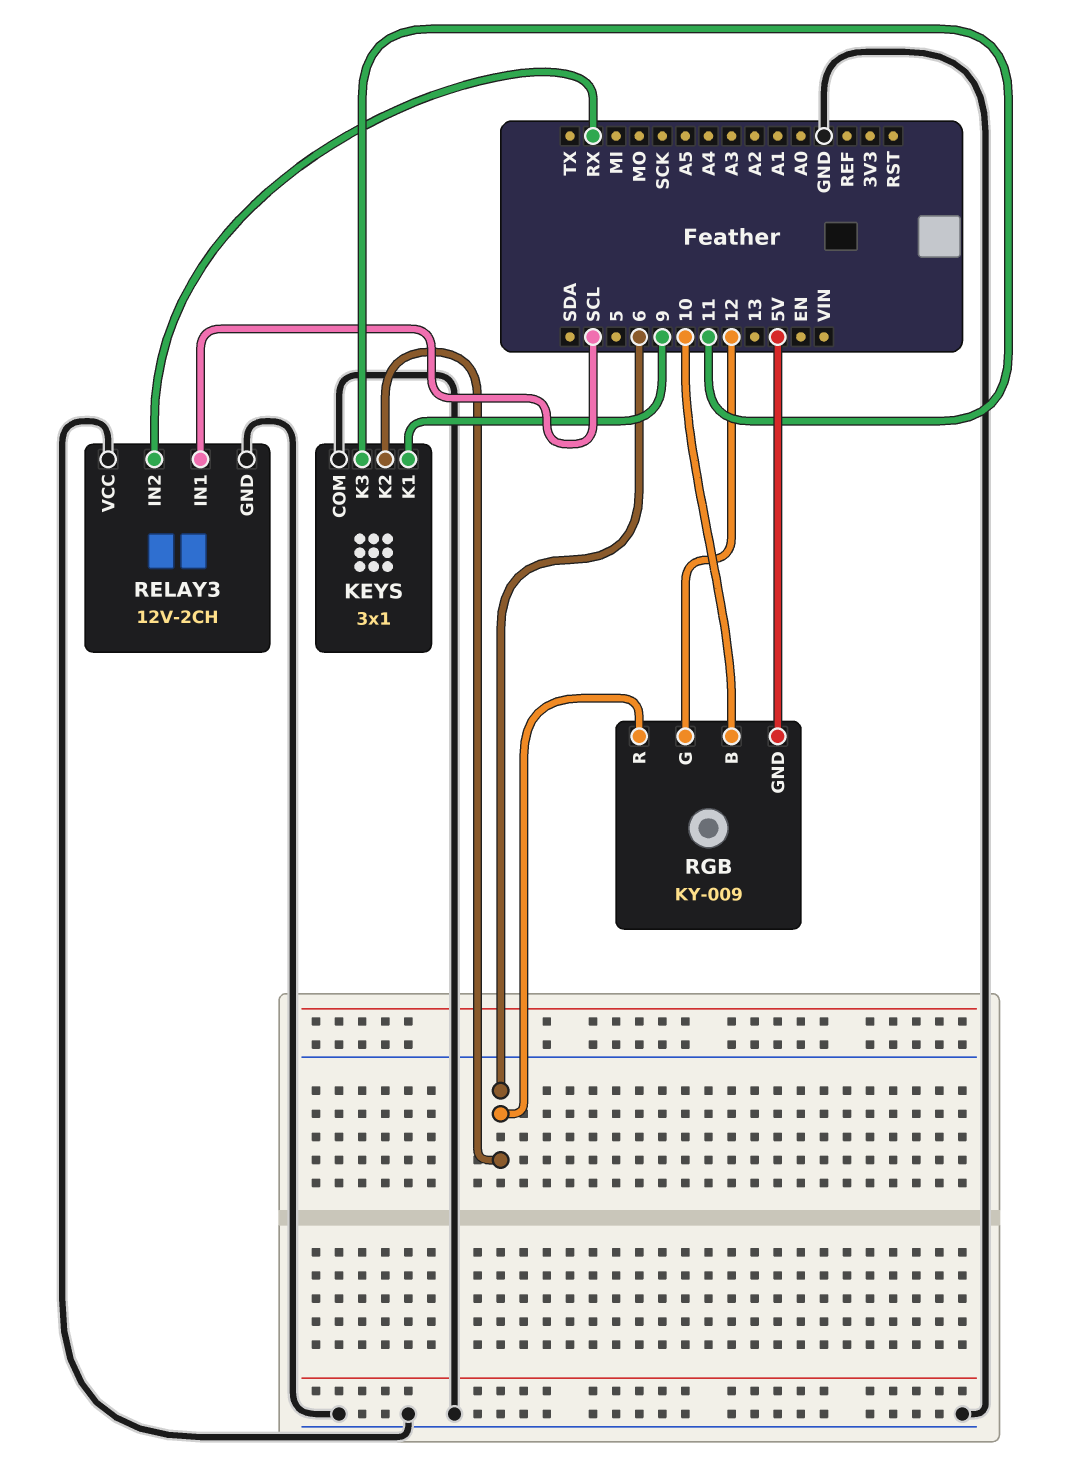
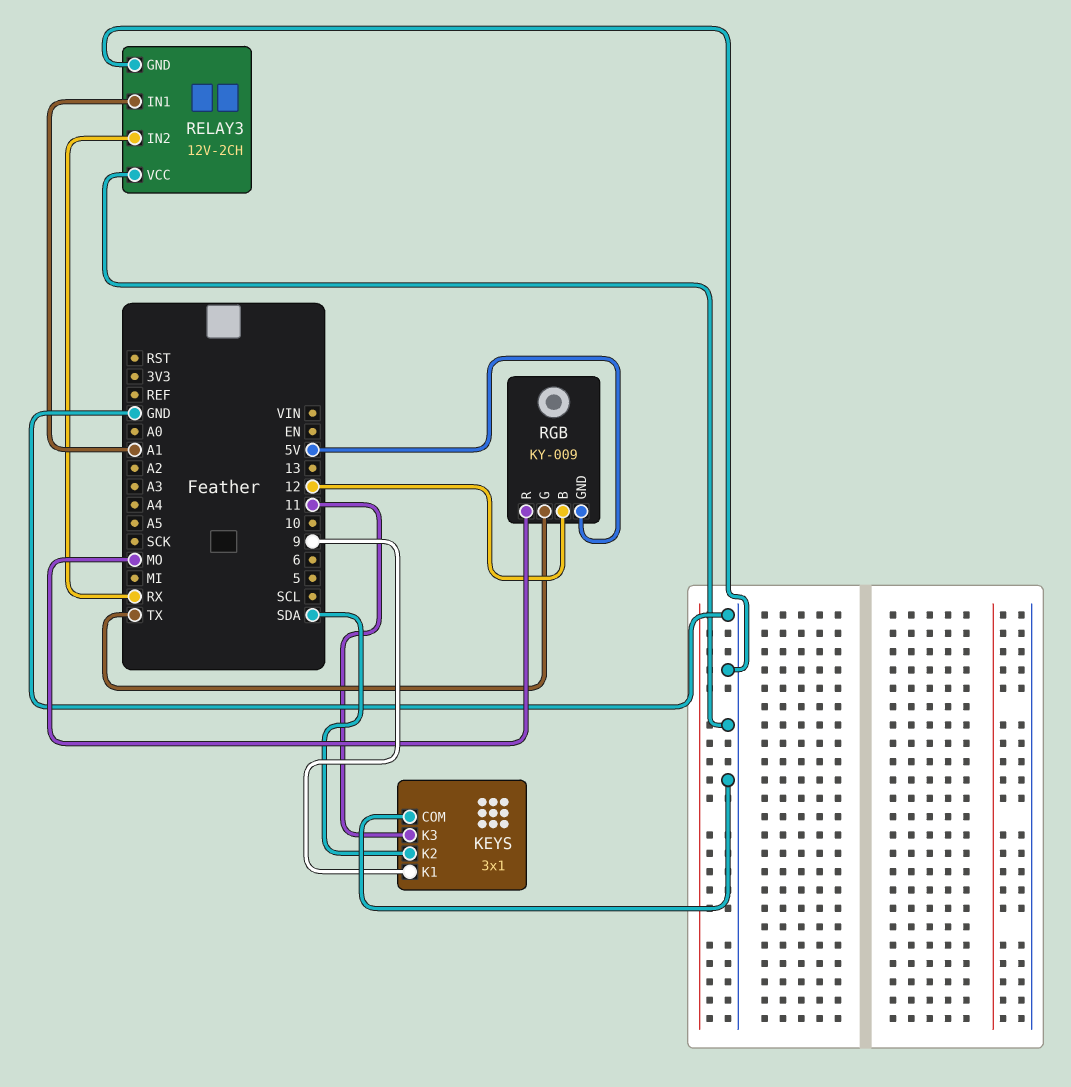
KEYS pin K2: 6 -> SDA
RELAY3 pin IN1: SCL -> A1
RGB pin B: 10 -> 12
RGB pin G: 12 -> TX
RGB pin R: 6 -> MO

